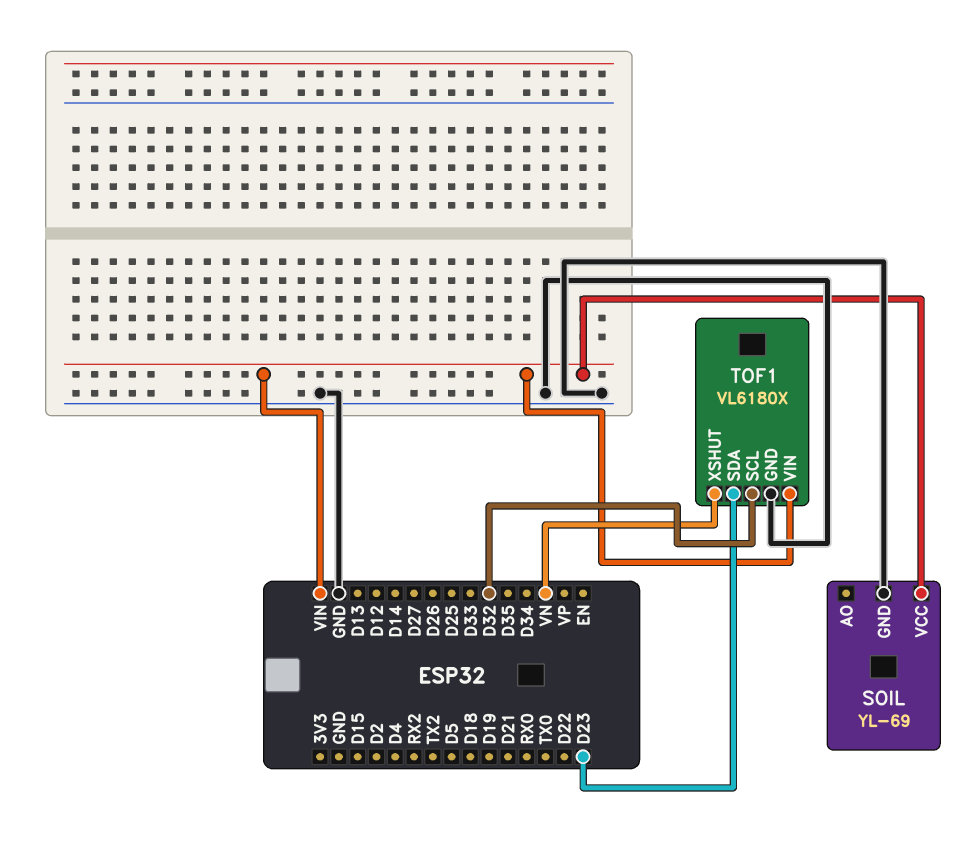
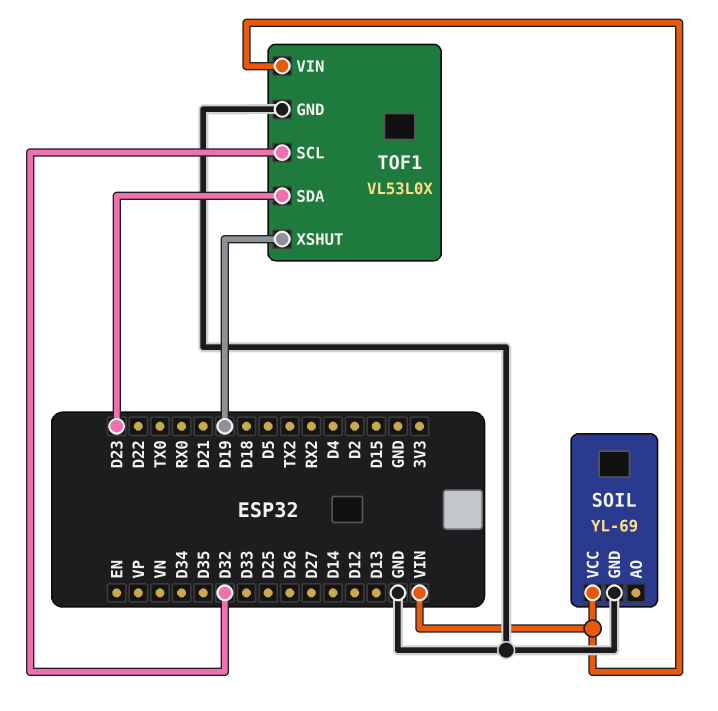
TOF1: VL6180X -> VL53L0X
TOF1 pin XSHUT: VN -> D19

